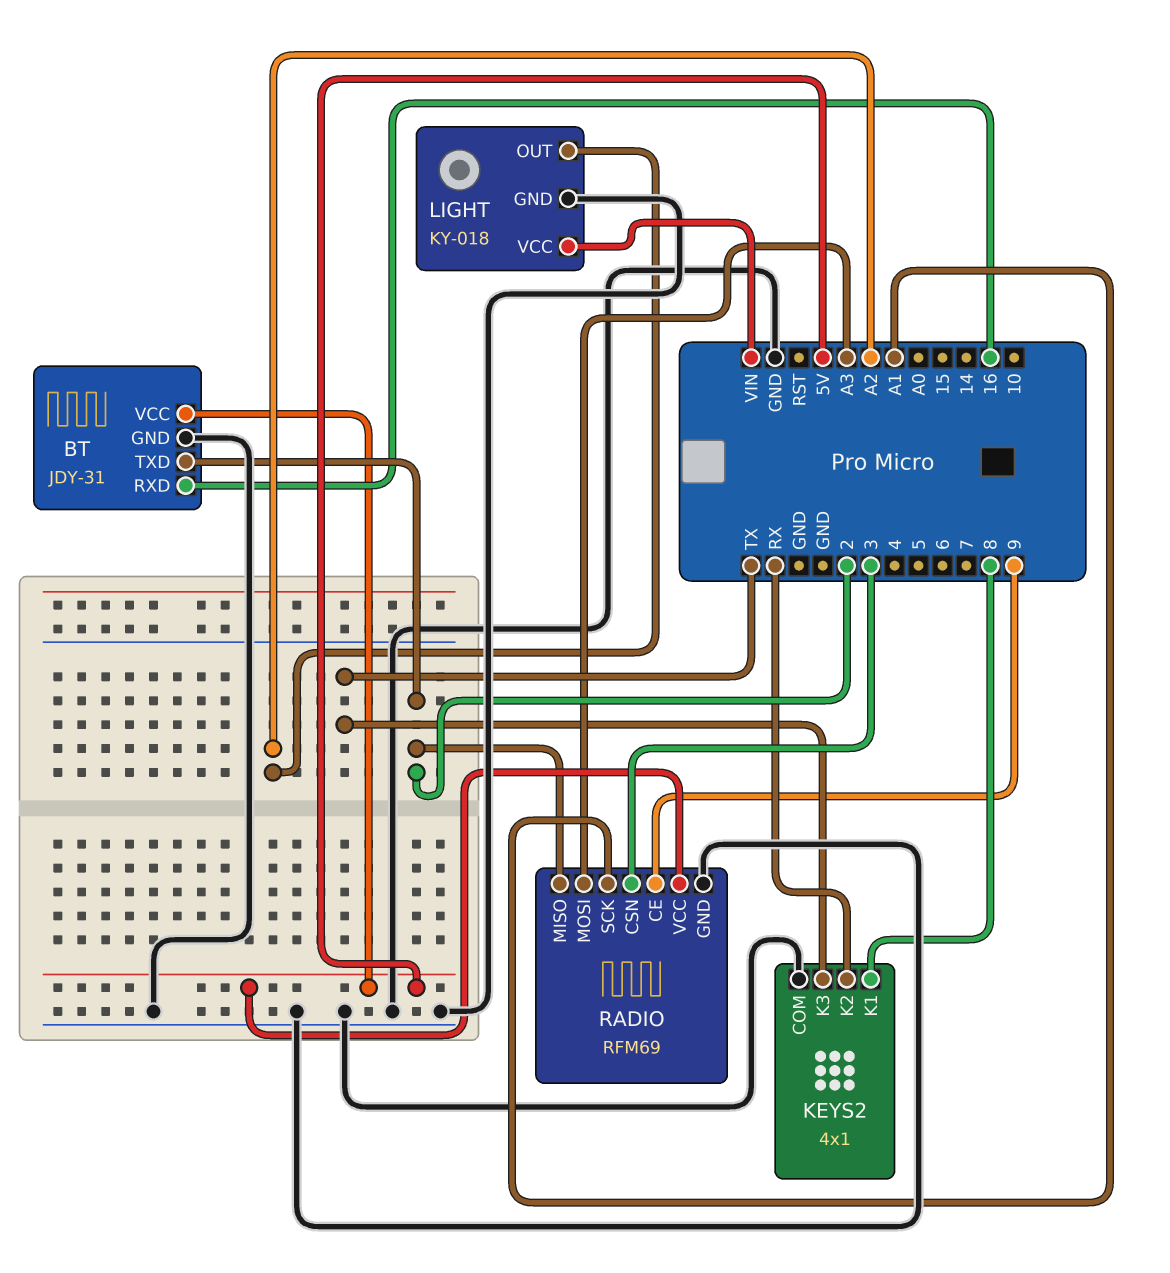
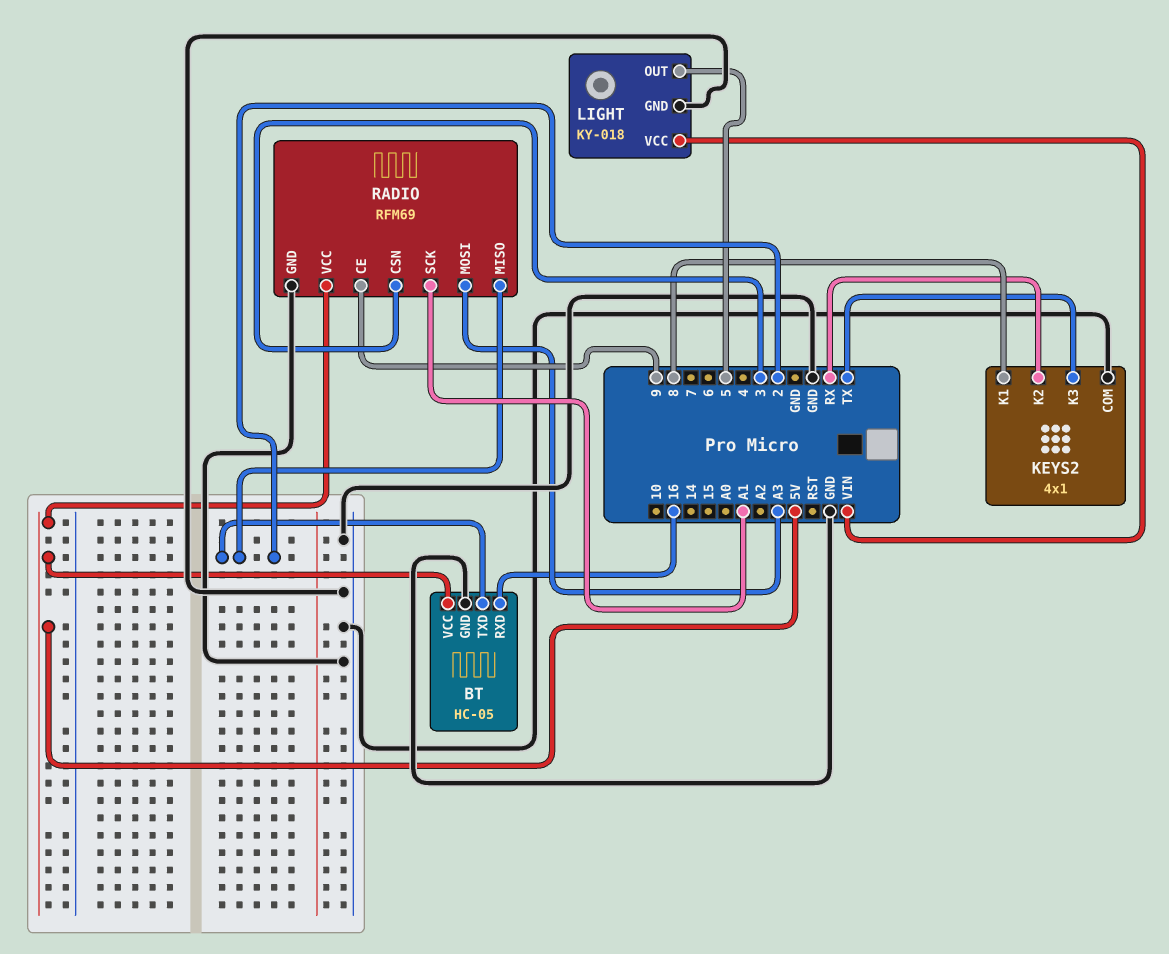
BT: JDY-31 -> HC-05
LIGHT pin OUT: A2 -> 5

